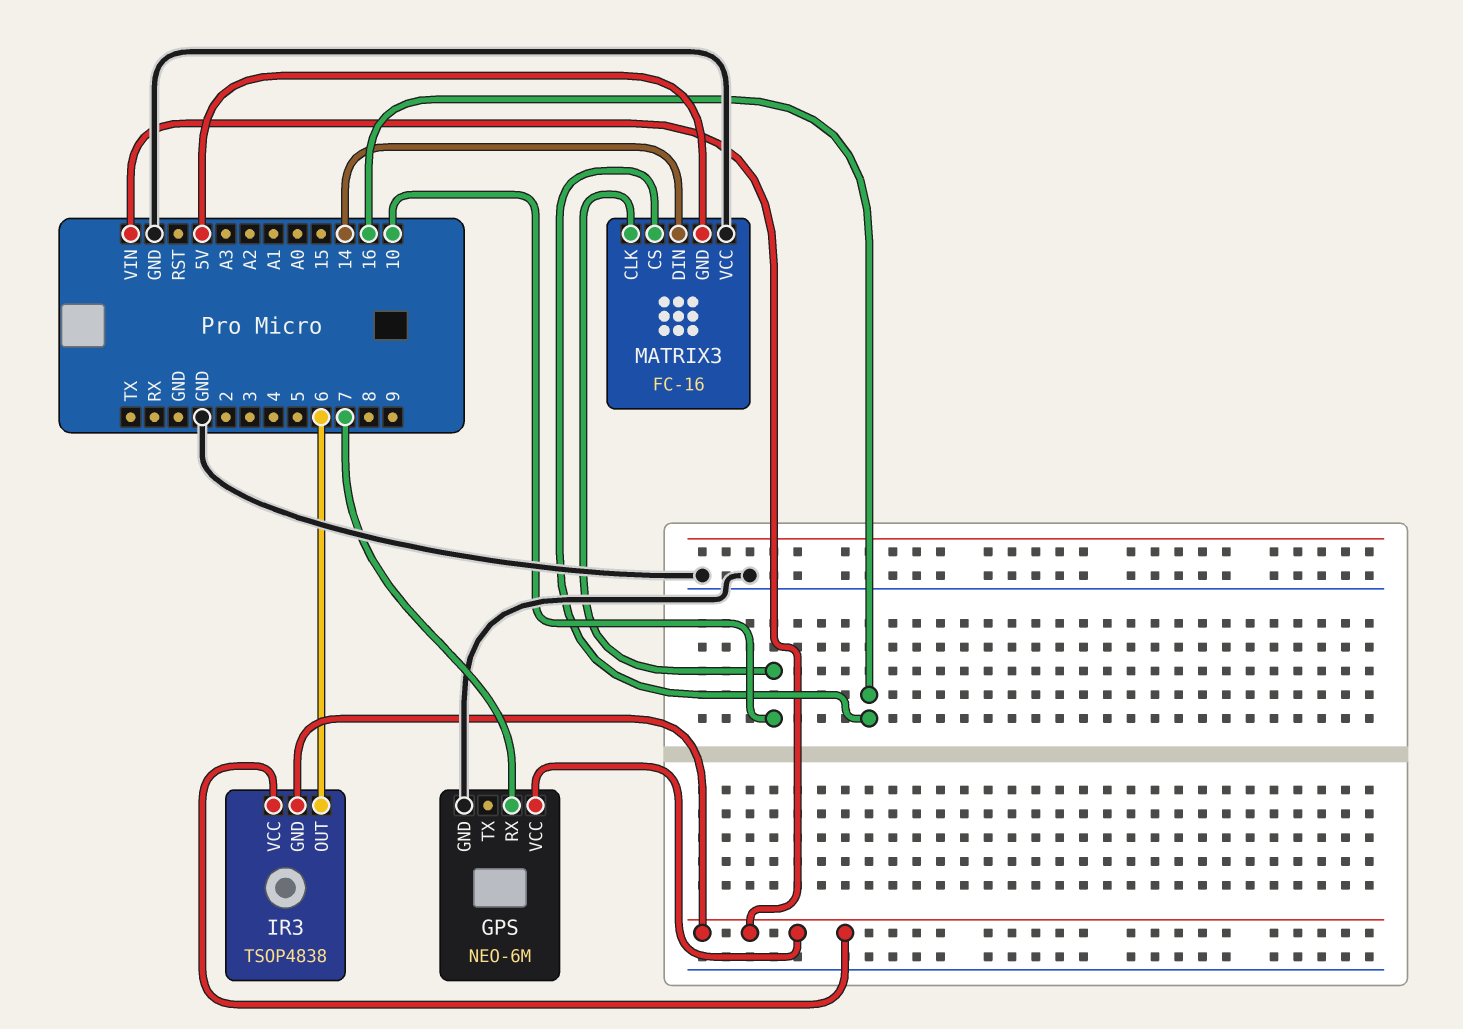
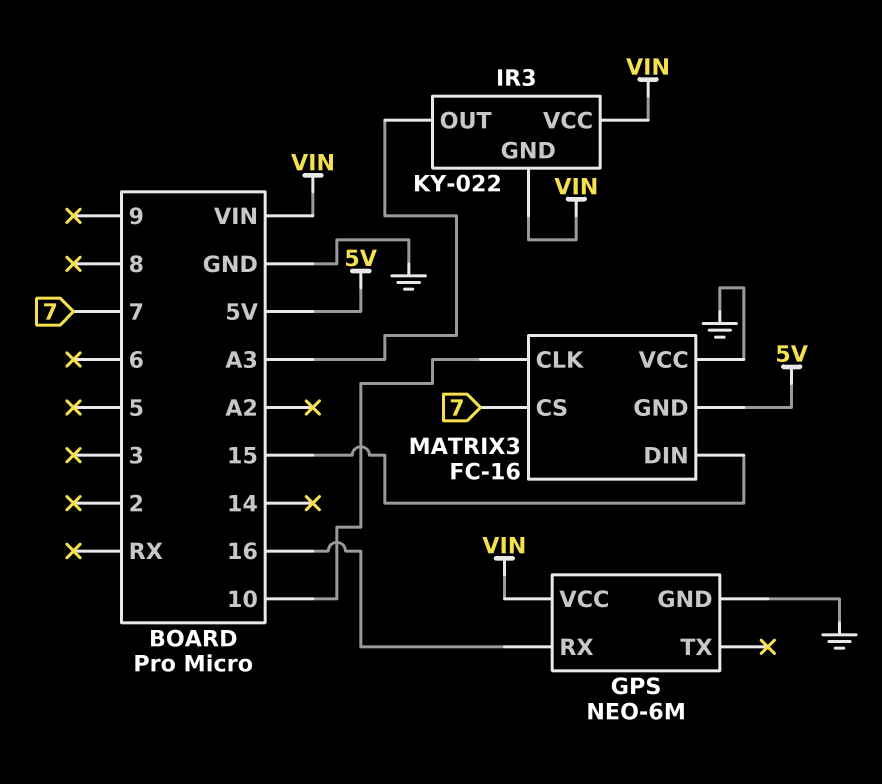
GPS pin RX: 7 -> 16
IR3: TSOP4838 -> KY-022
IR3 pin OUT: 6 -> A3
MATRIX3 pin CS: 16 -> 7
MATRIX3 pin DIN: 14 -> 15

